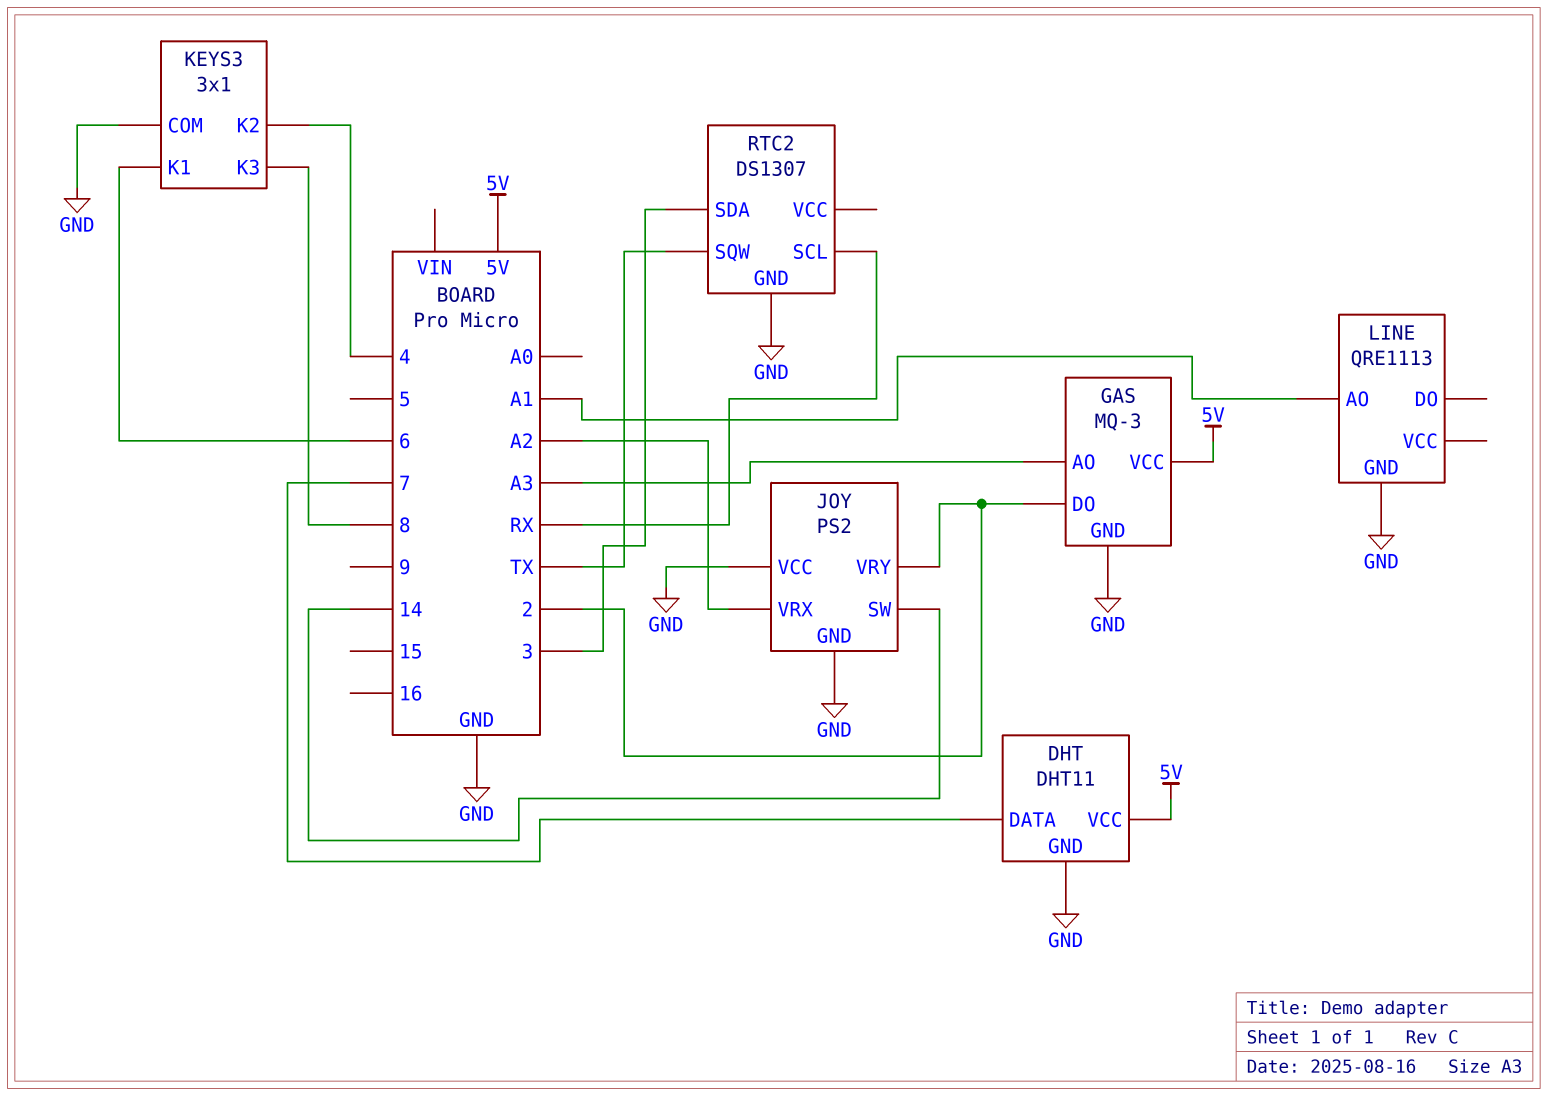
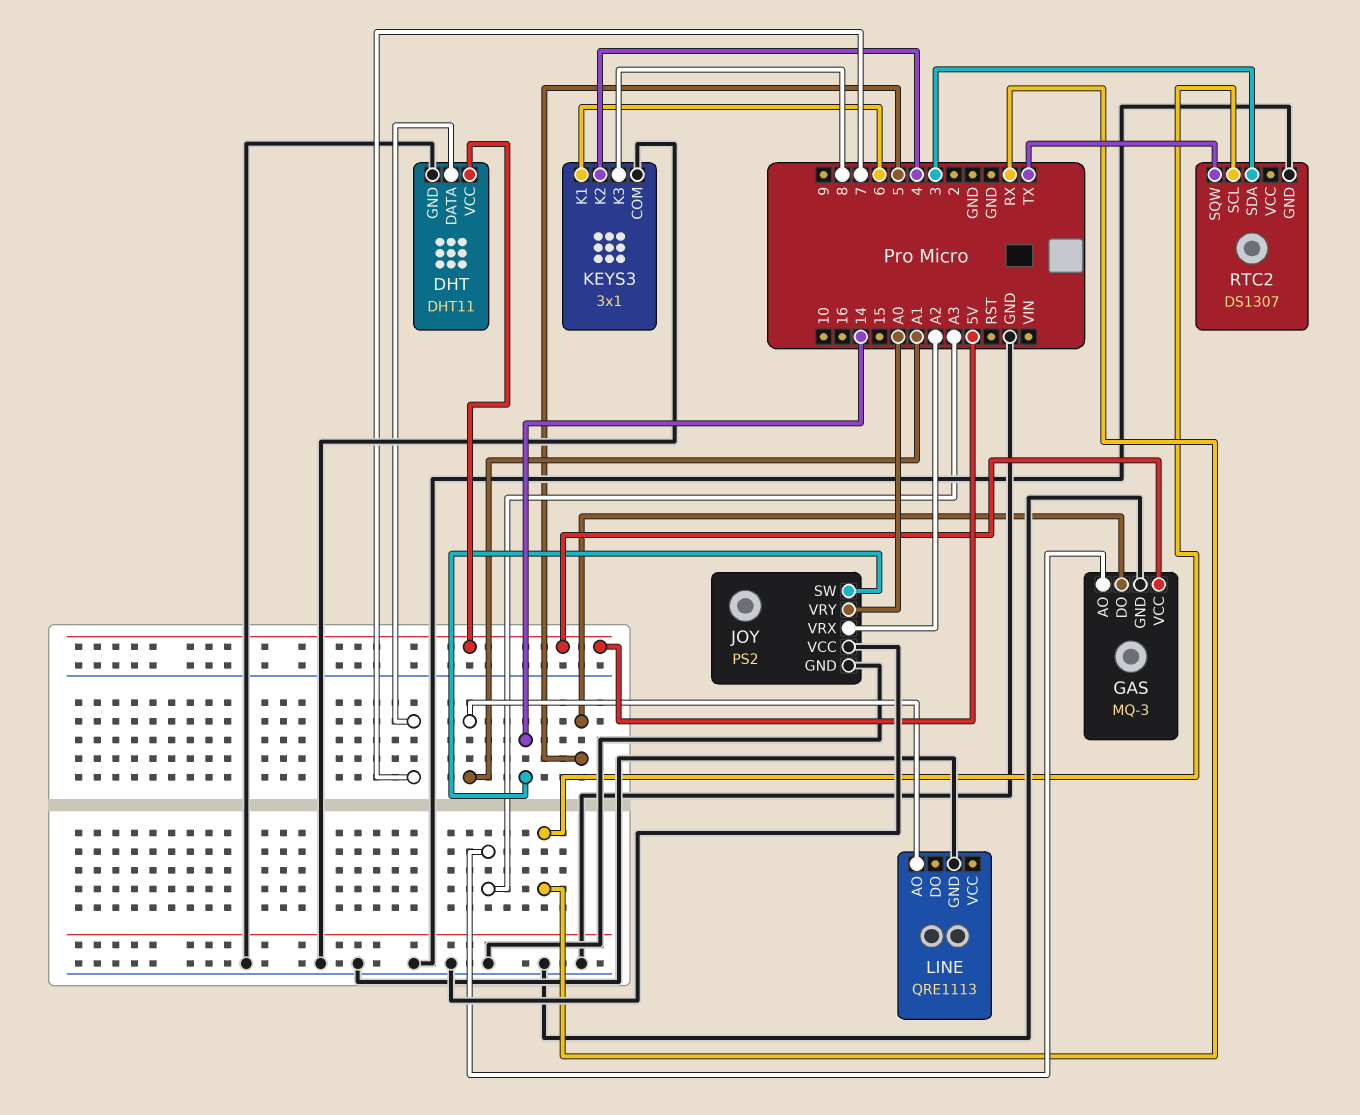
GAS pin DO: 2 -> 5
JOY pin VRY: 2 -> A0

